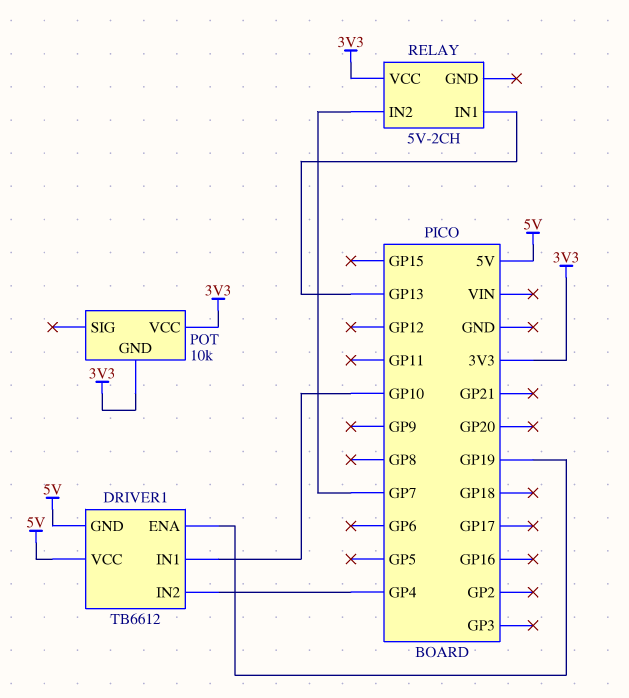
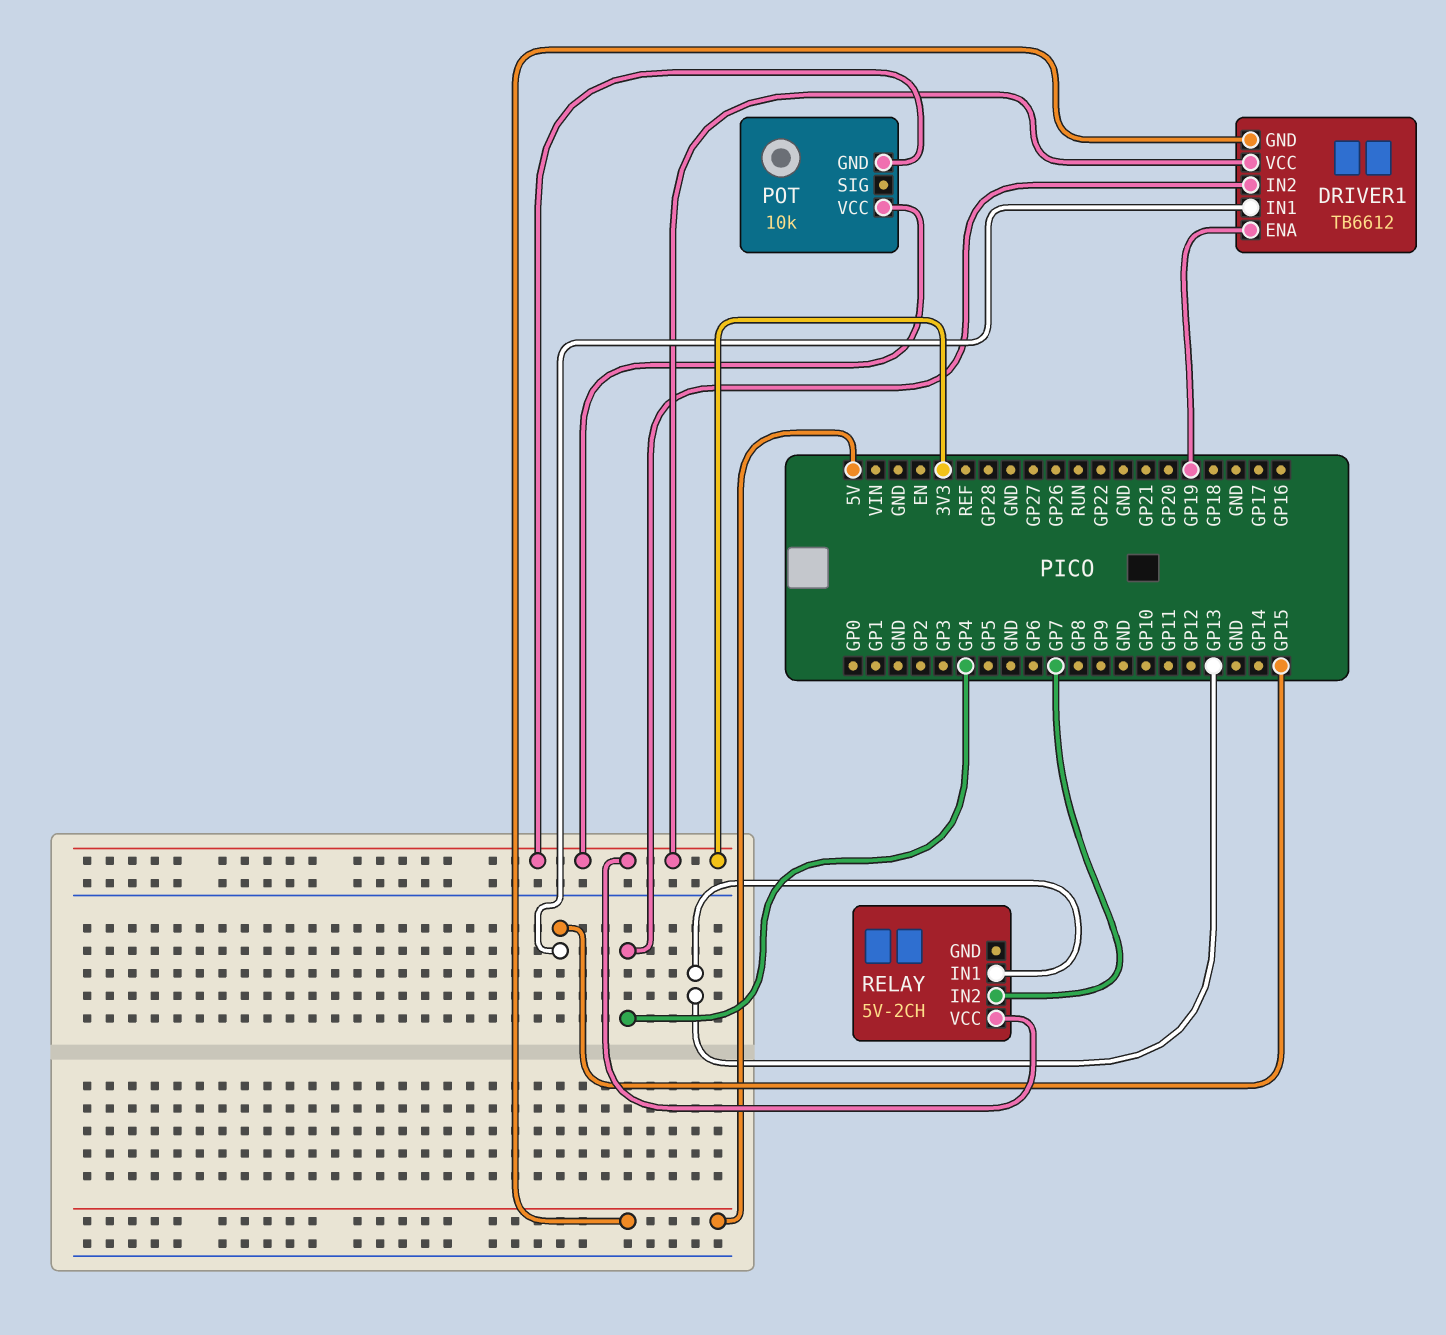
DRIVER1 pin IN1: GP10 -> GP15
DRIVER1 pin VCC: 5V -> 3V3

